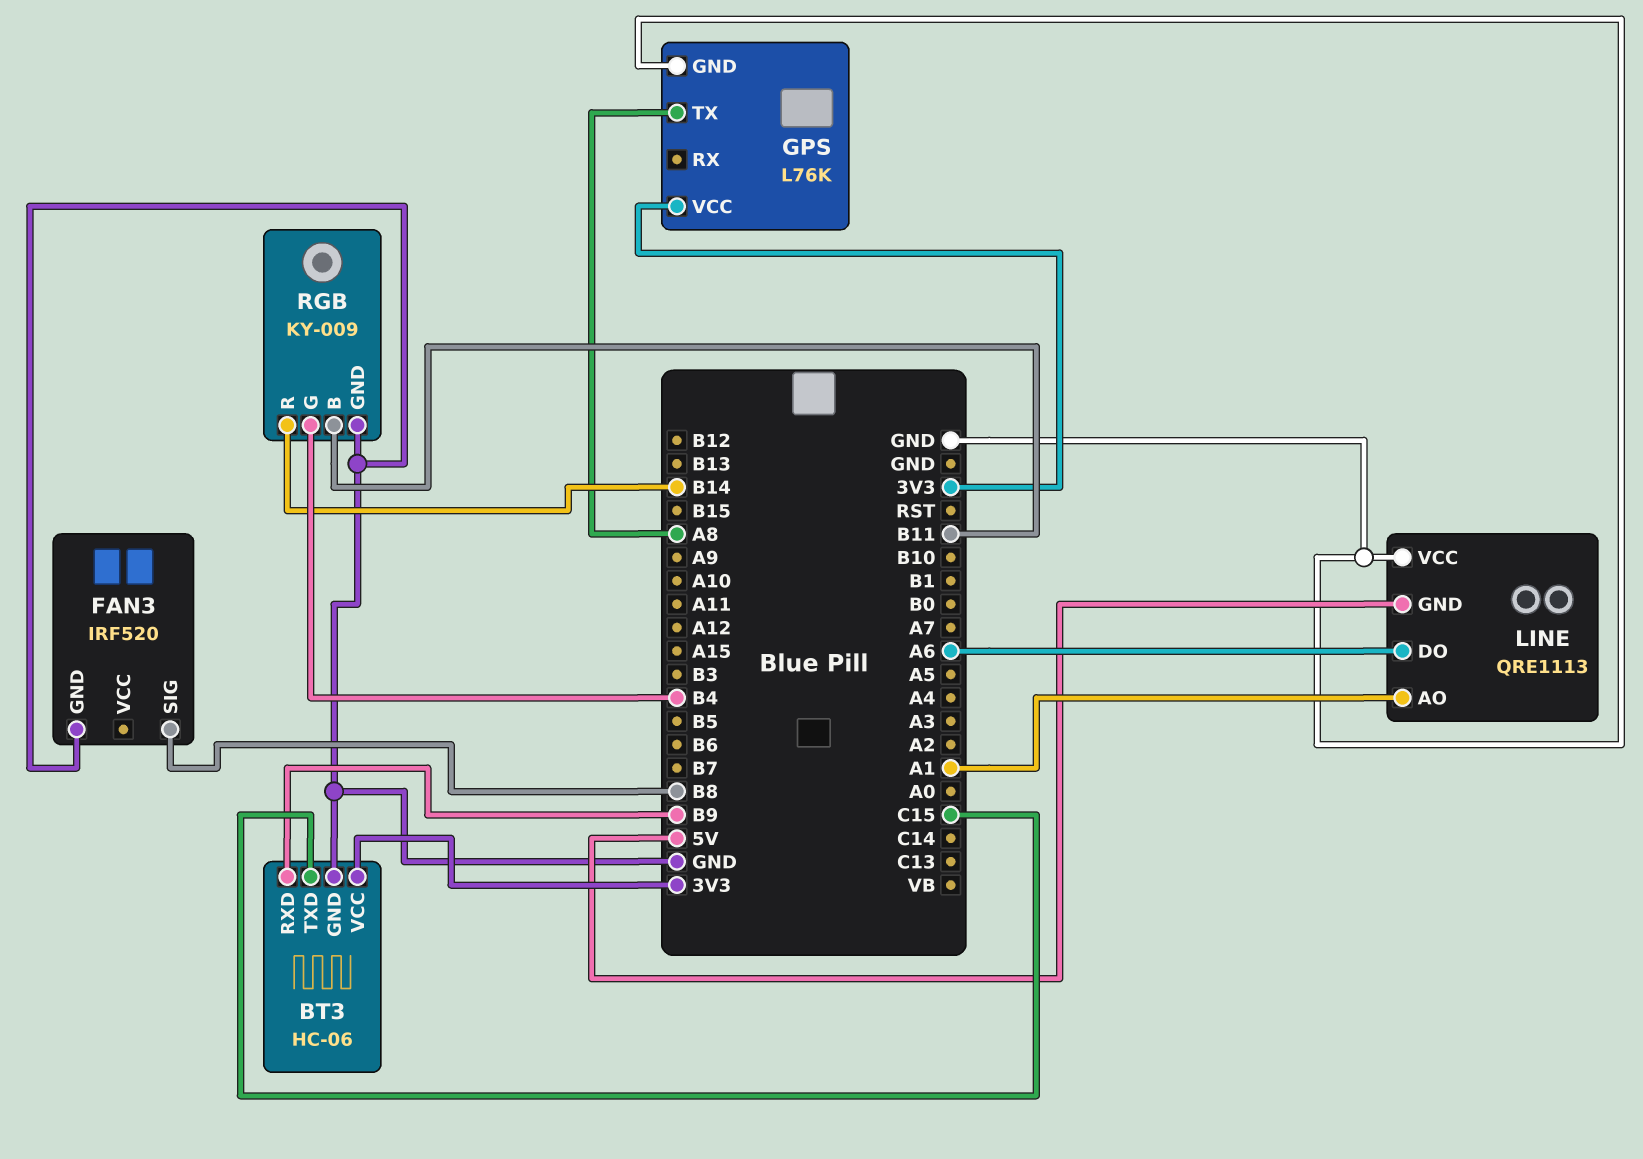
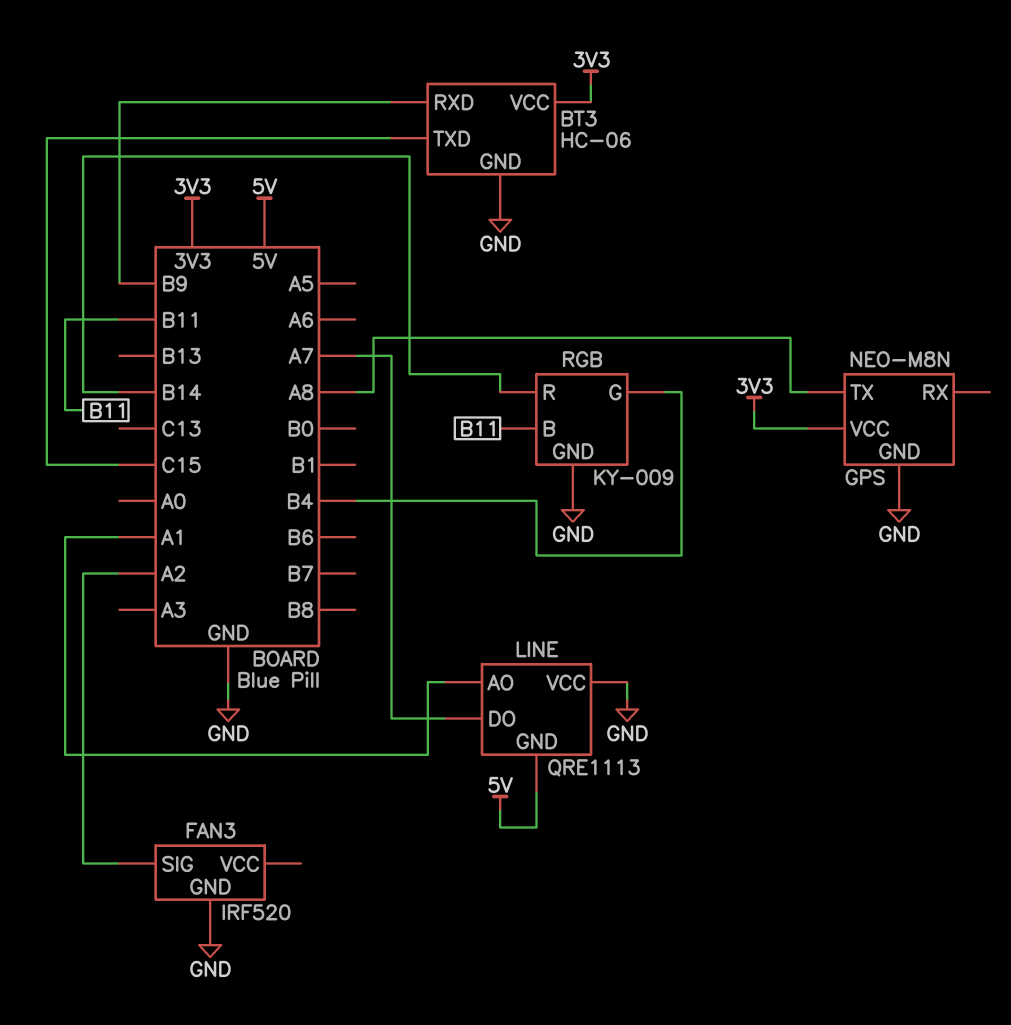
FAN3 pin SIG: B8 -> A2
GPS: L76K -> NEO-M8N
LINE pin DO: A6 -> A7

